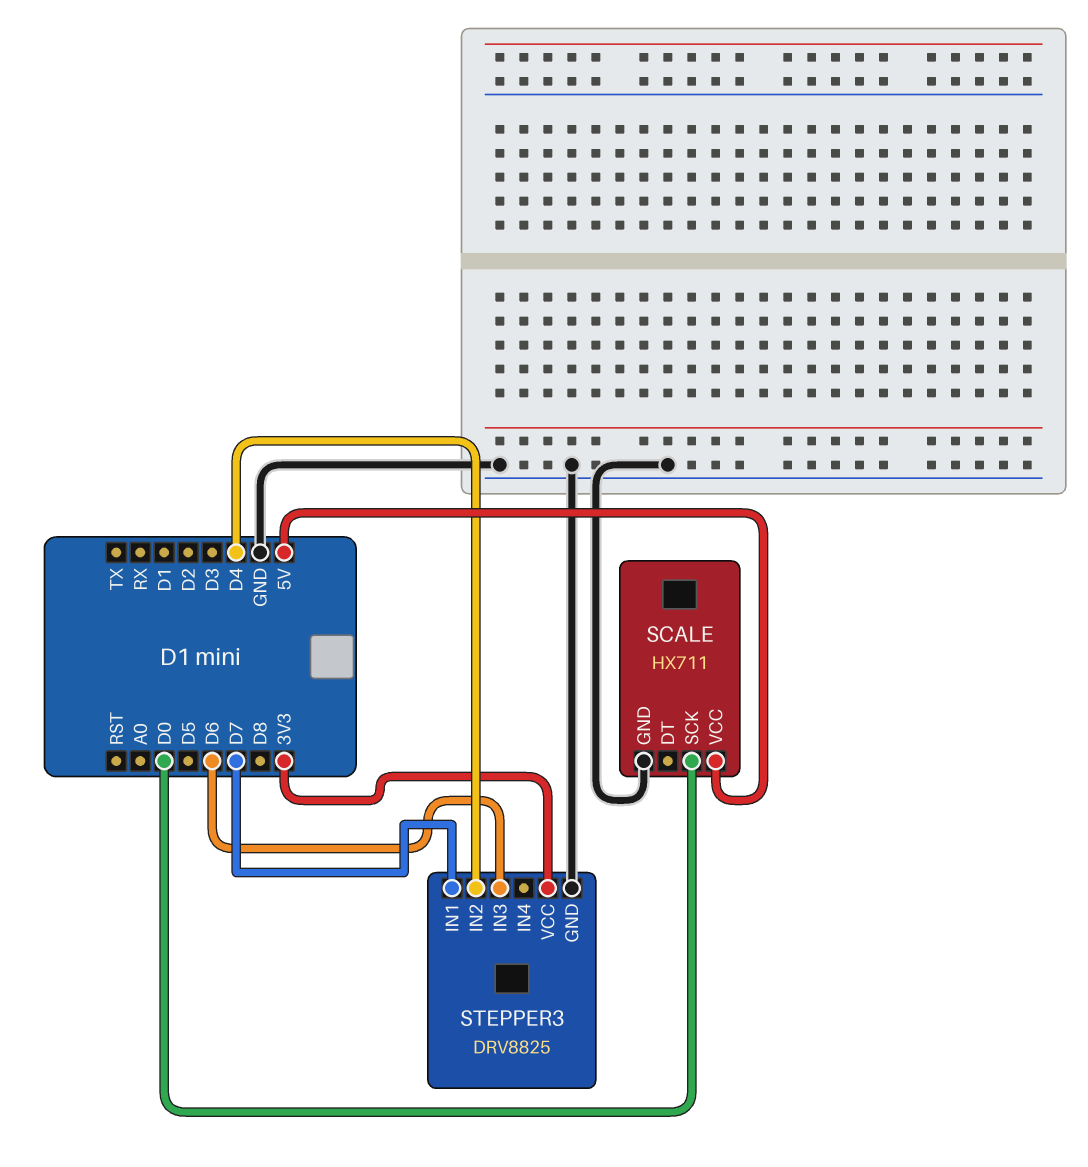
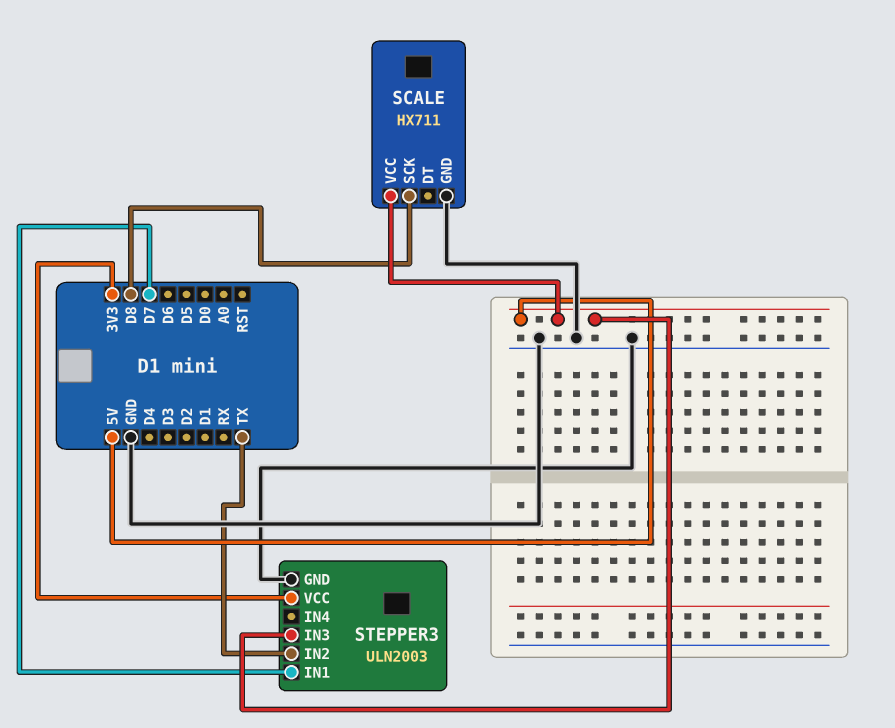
SCALE pin SCK: D0 -> D8
STEPPER3: DRV8825 -> ULN2003
STEPPER3 pin IN2: D4 -> TX
STEPPER3 pin IN3: D6 -> 5V

